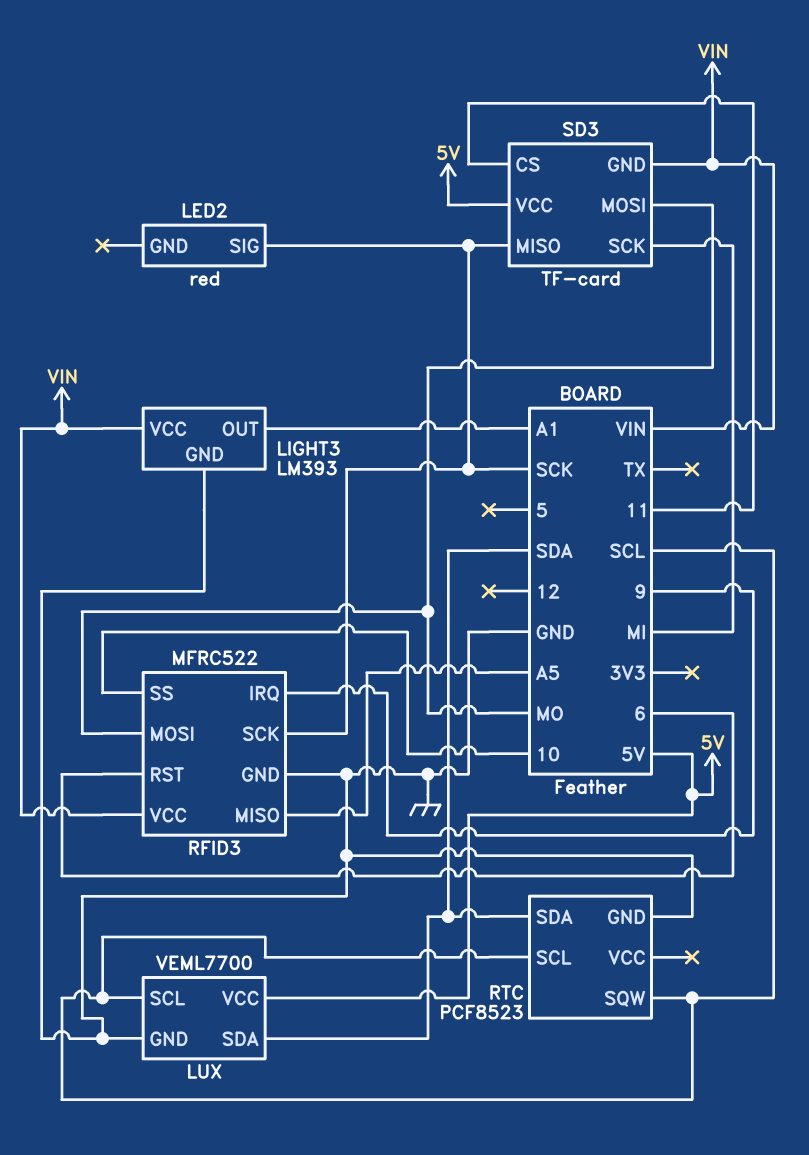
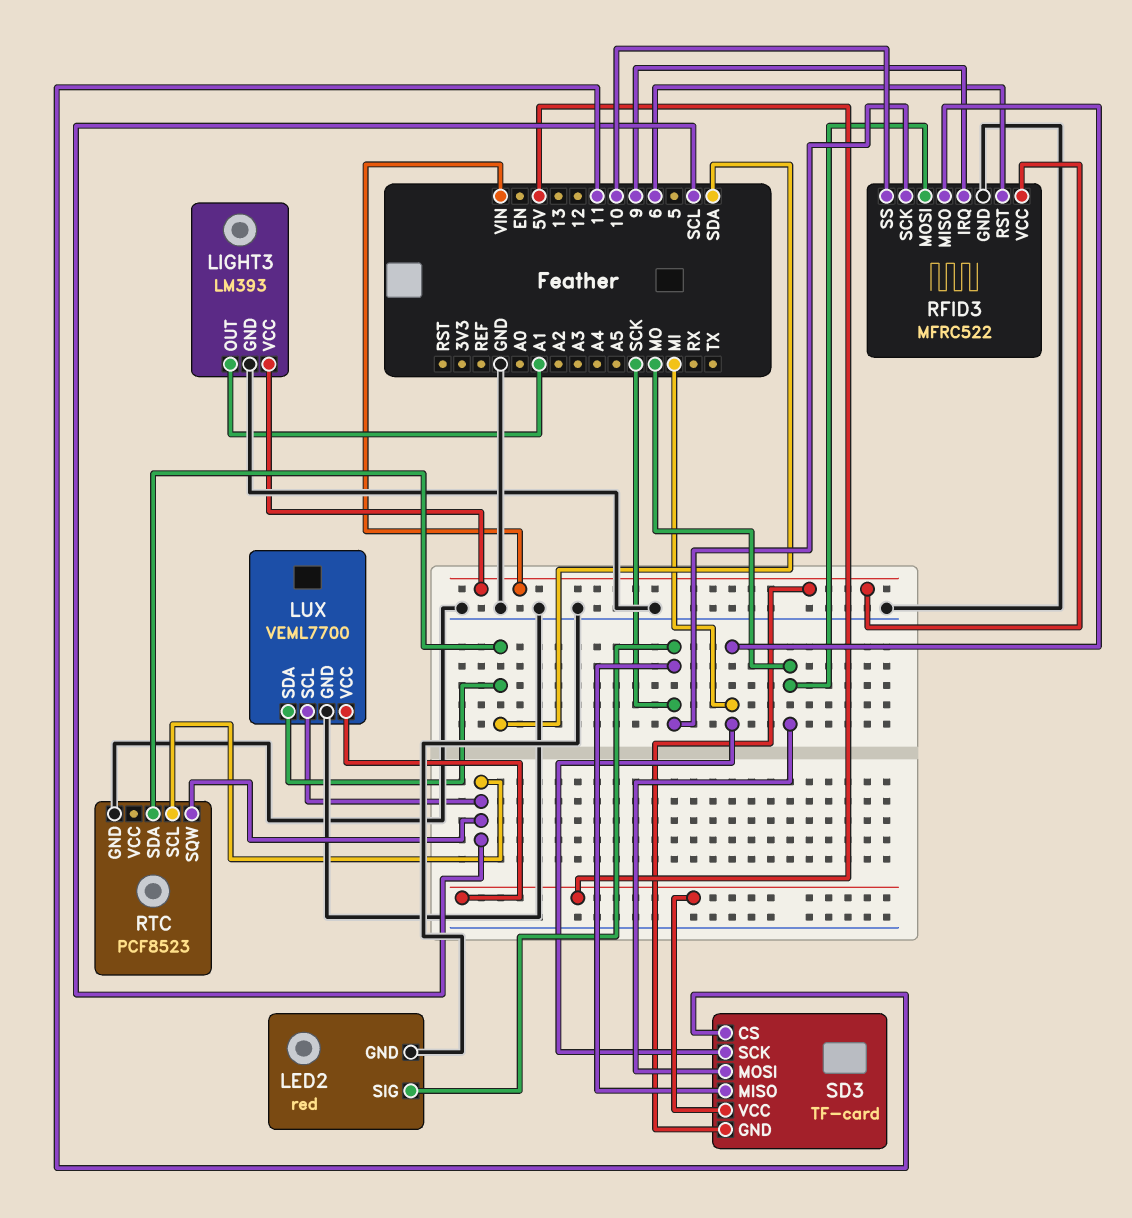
LED2 pin GND: none -> GND
RFID3 pin MISO: A5 -> MI

